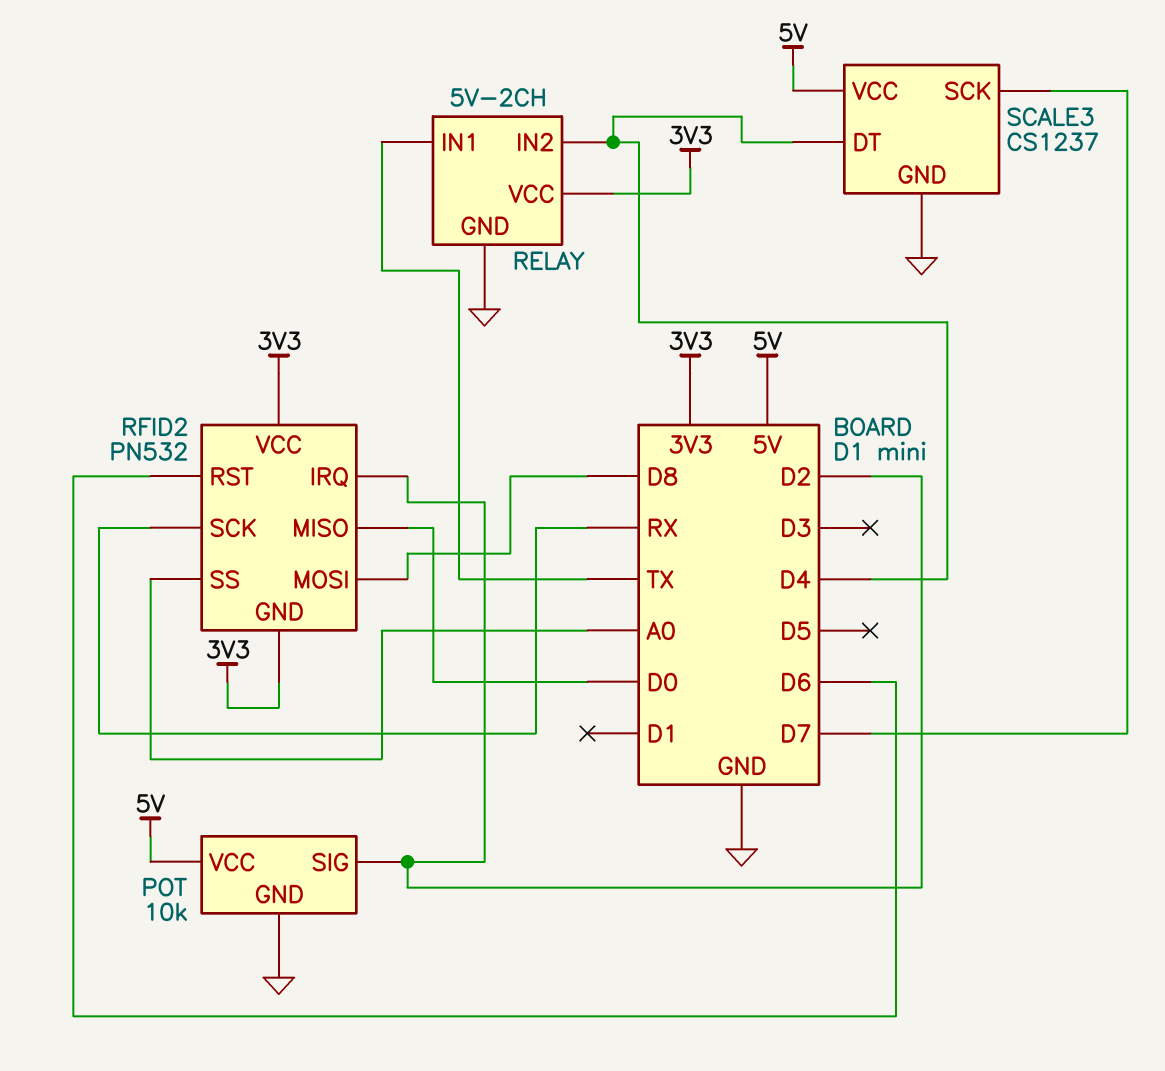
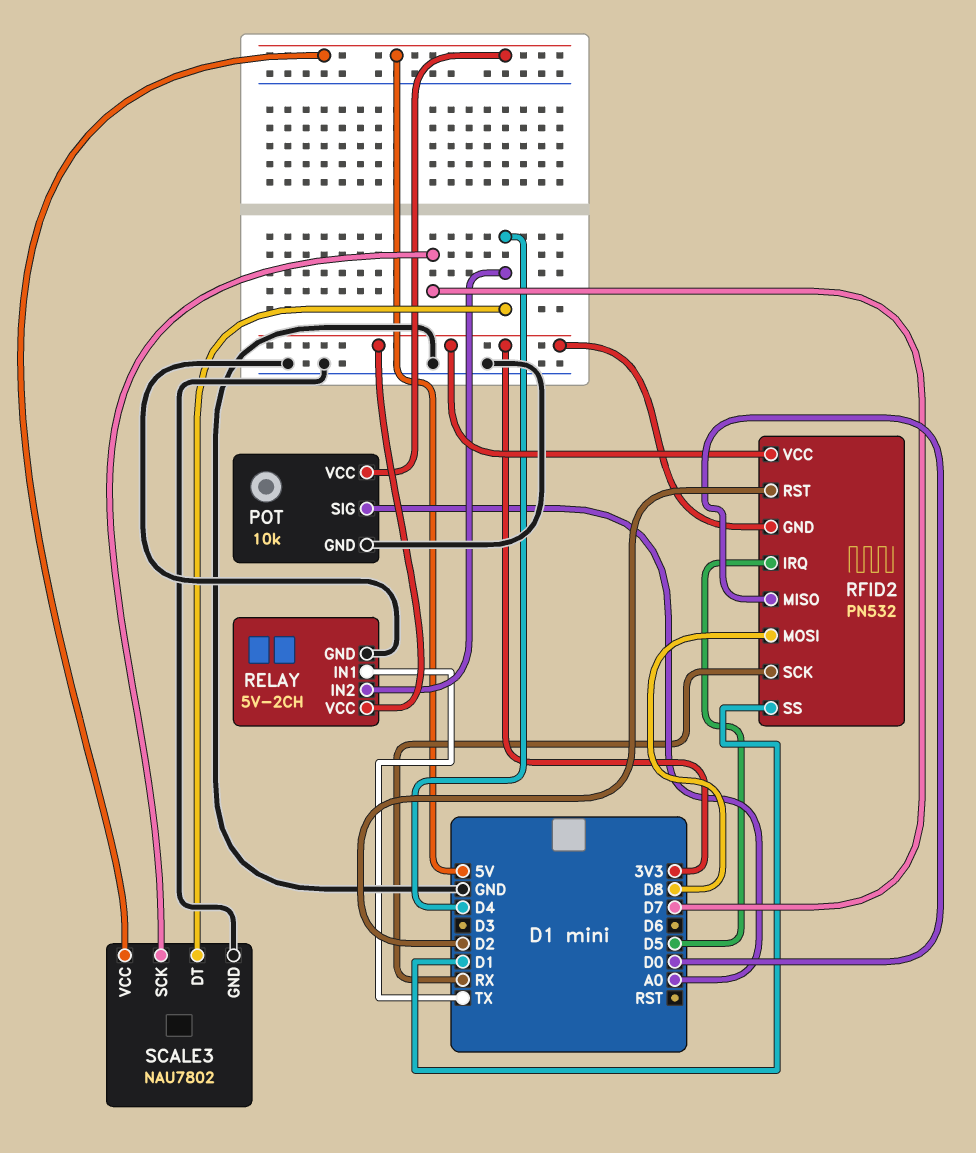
POT pin SIG: D2 -> A0
RFID2 pin IRQ: D2 -> D5
RFID2 pin RST: D6 -> D2
RFID2 pin SS: A0 -> D1
SCALE3: CS1237 -> NAU7802

